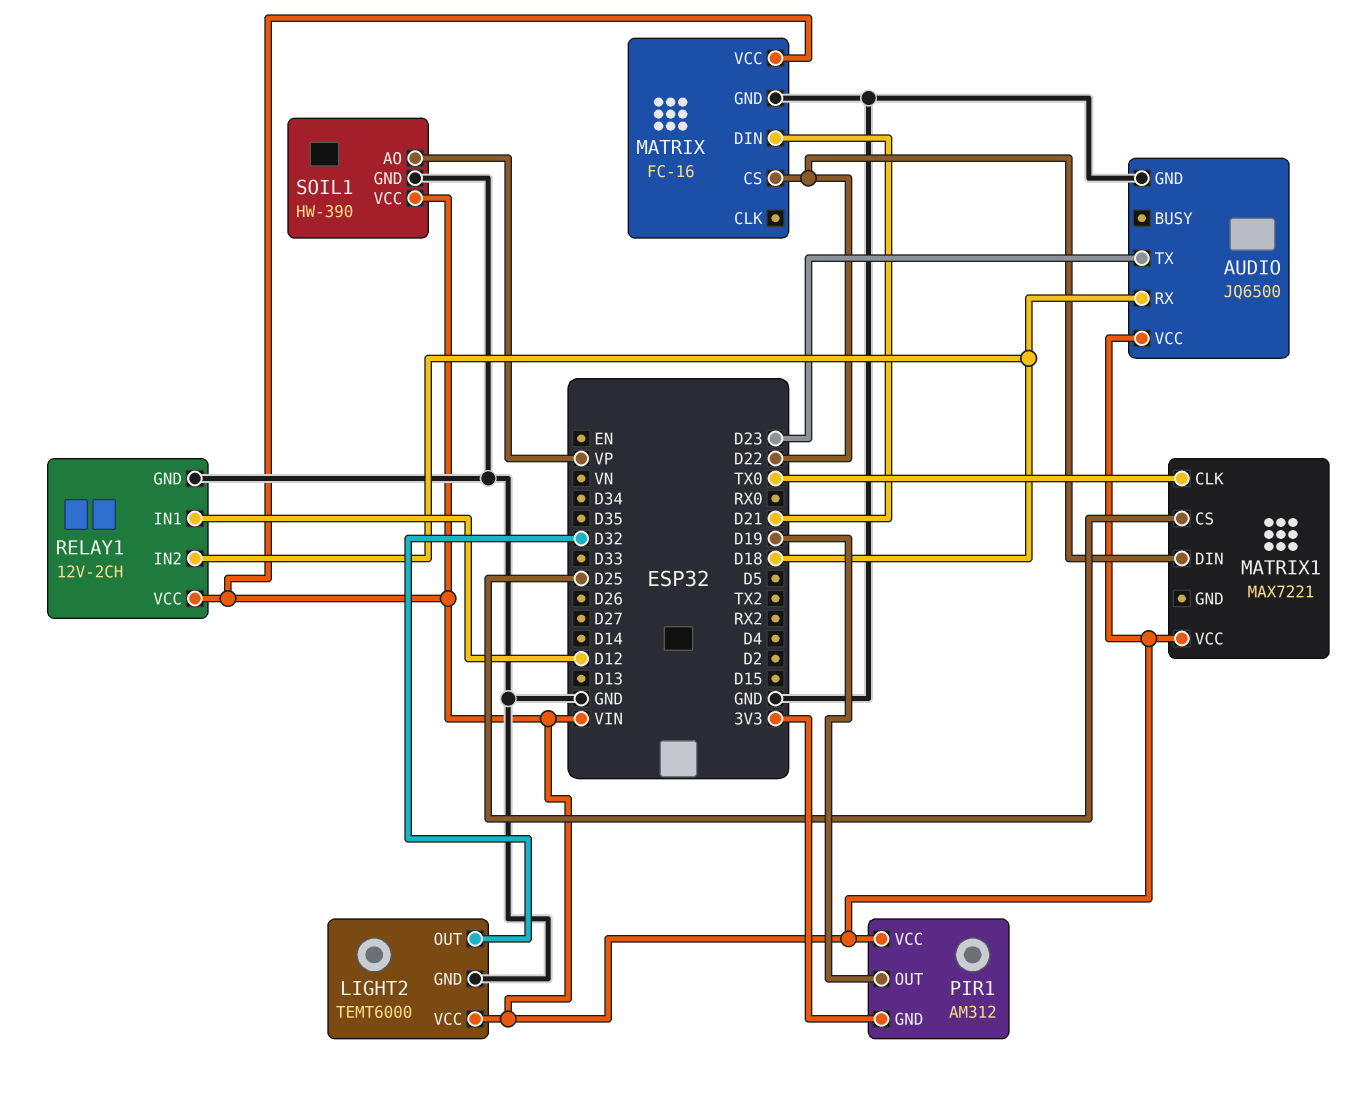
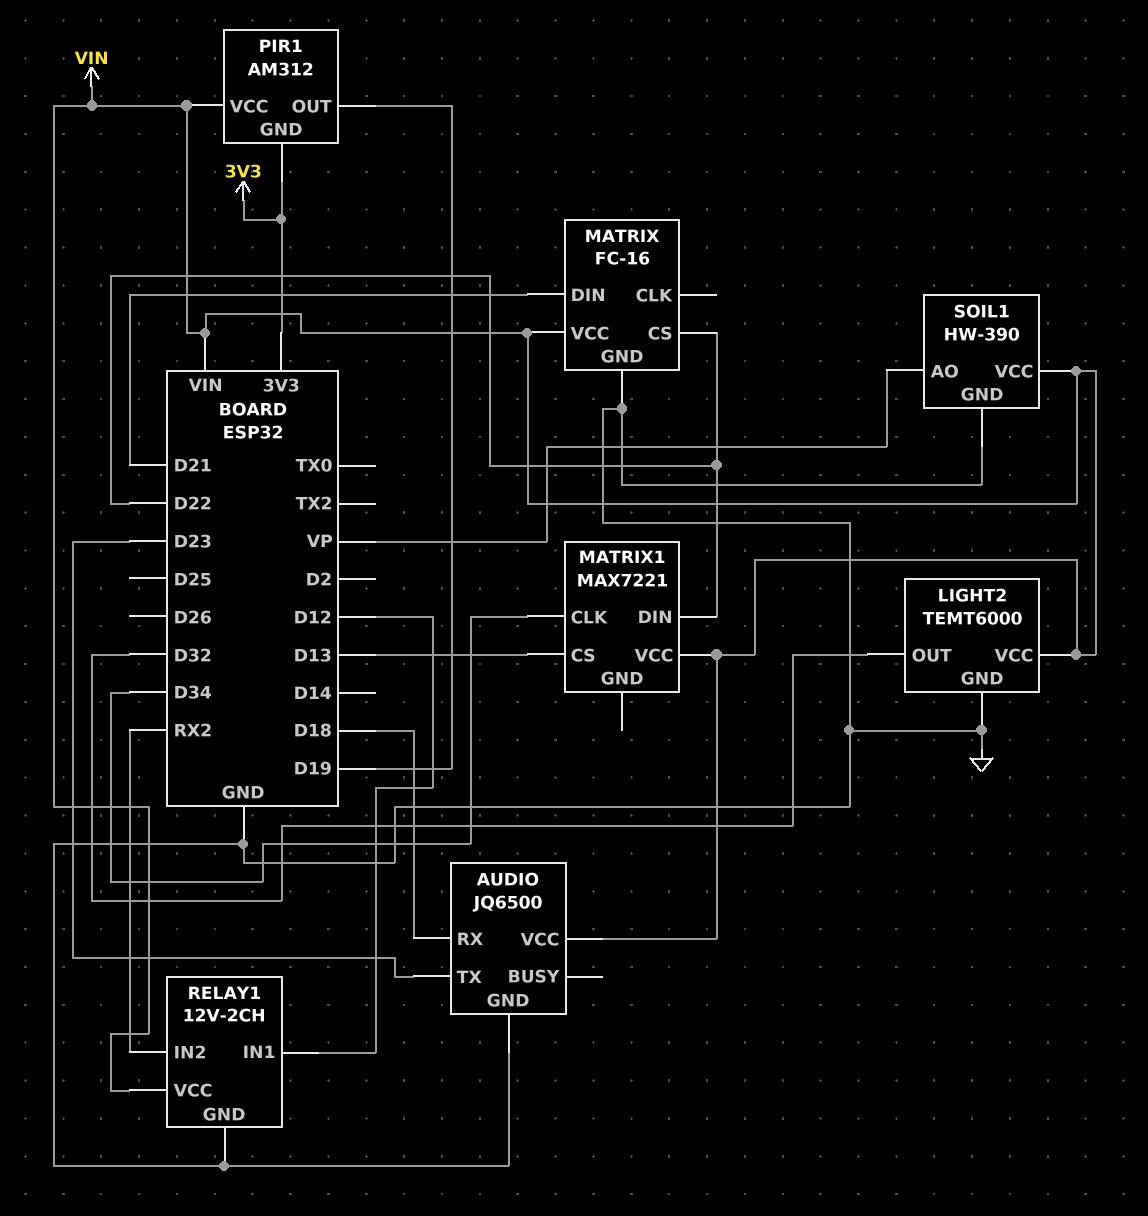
MATRIX1 pin CLK: TX0 -> D34
MATRIX1 pin CS: D25 -> D13
RELAY1 pin IN2: D18 -> RX2

